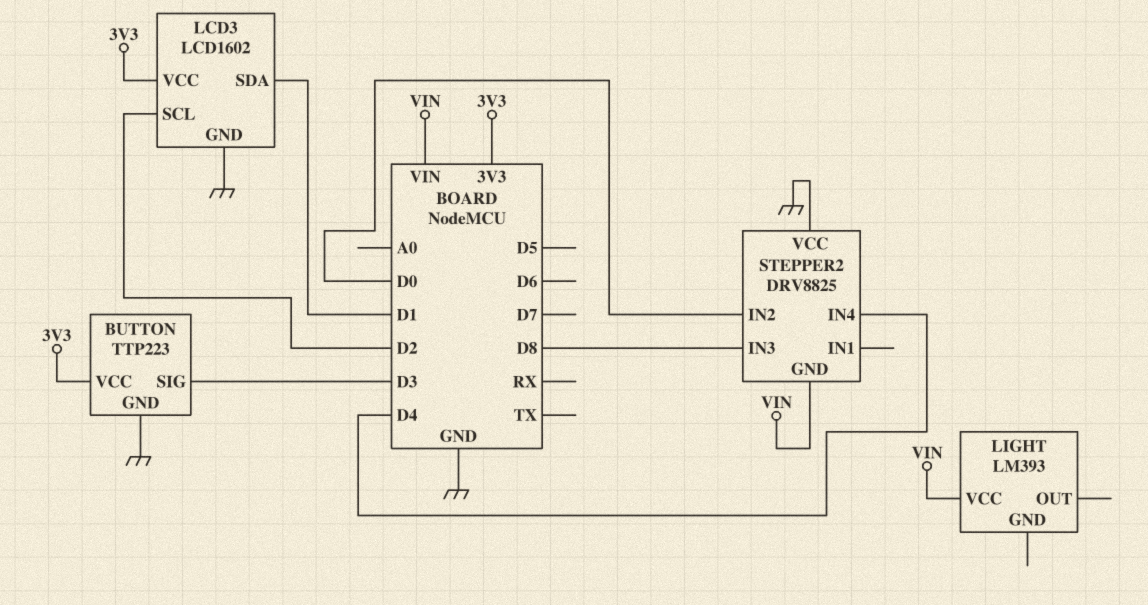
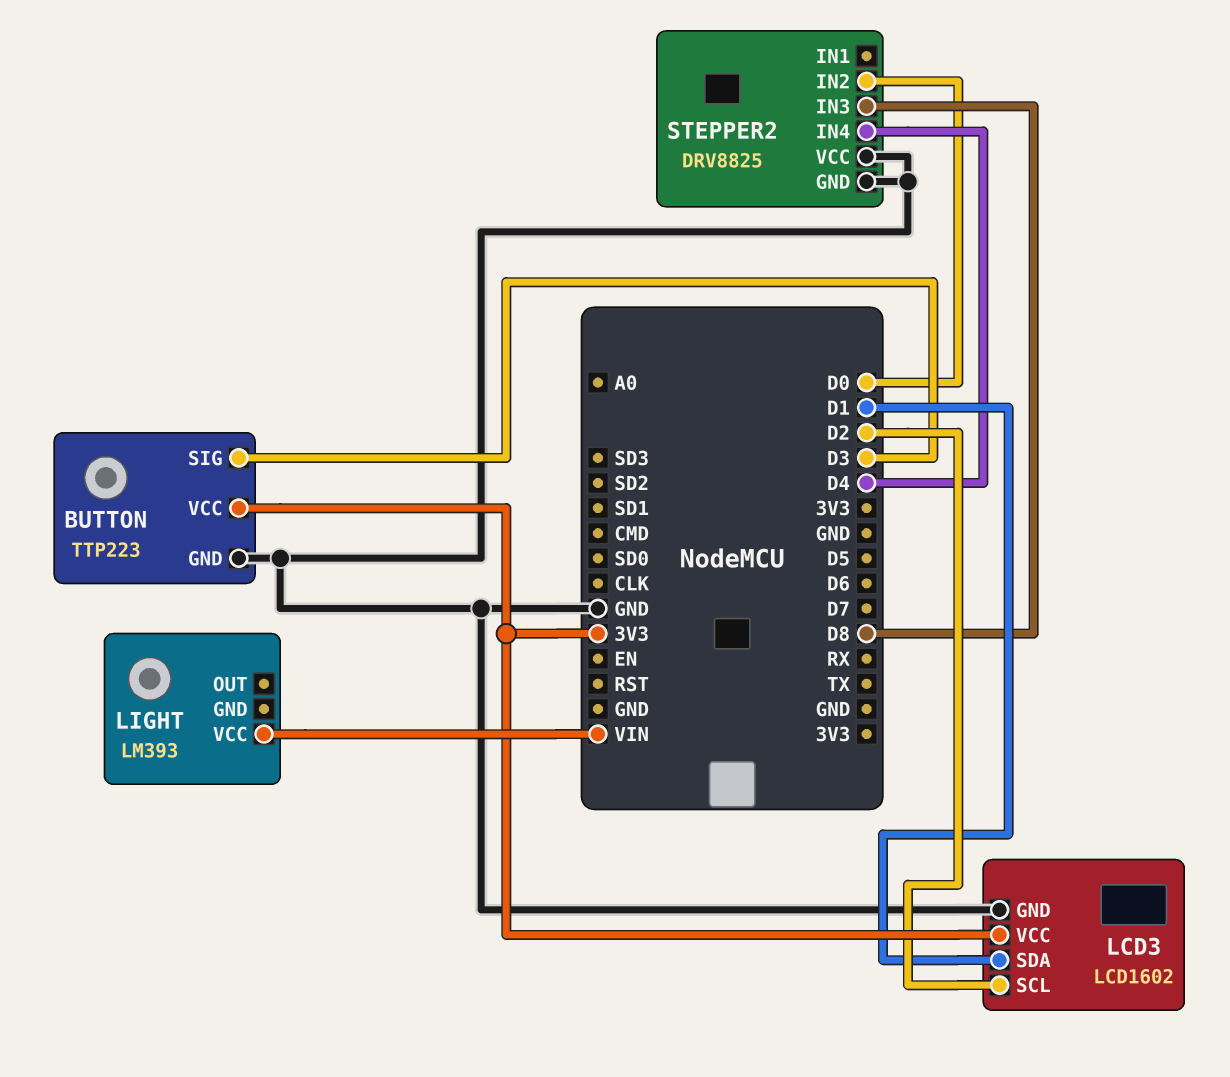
STEPPER2 pin GND: VIN -> GND

